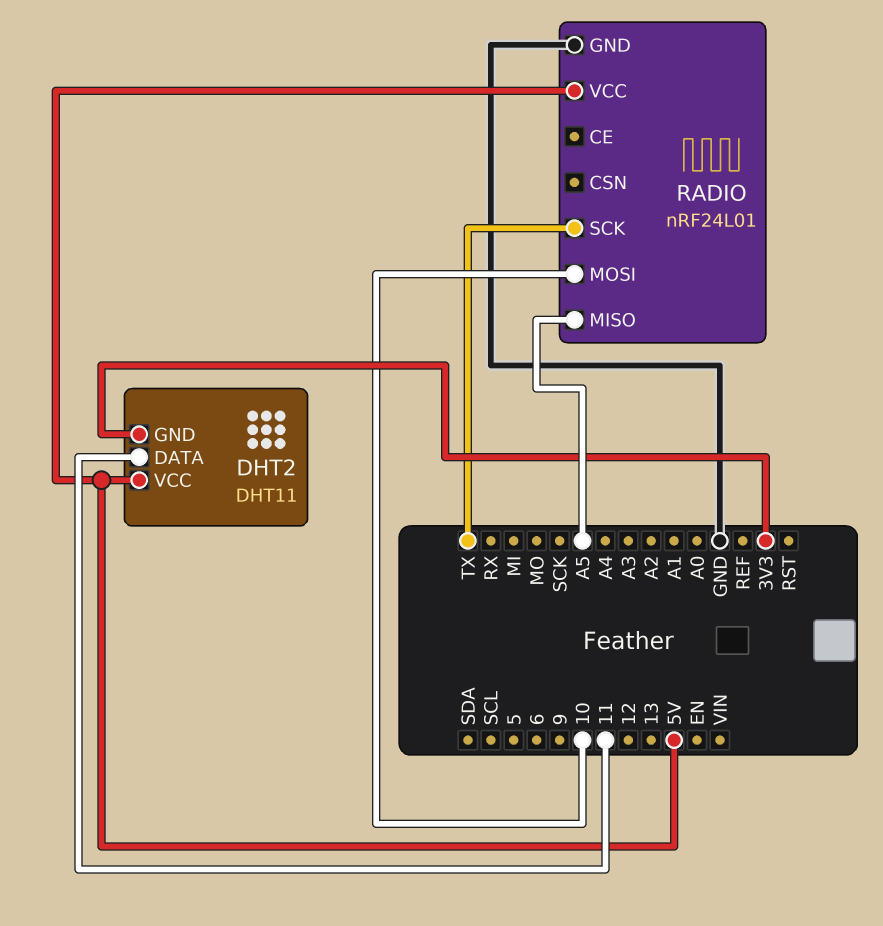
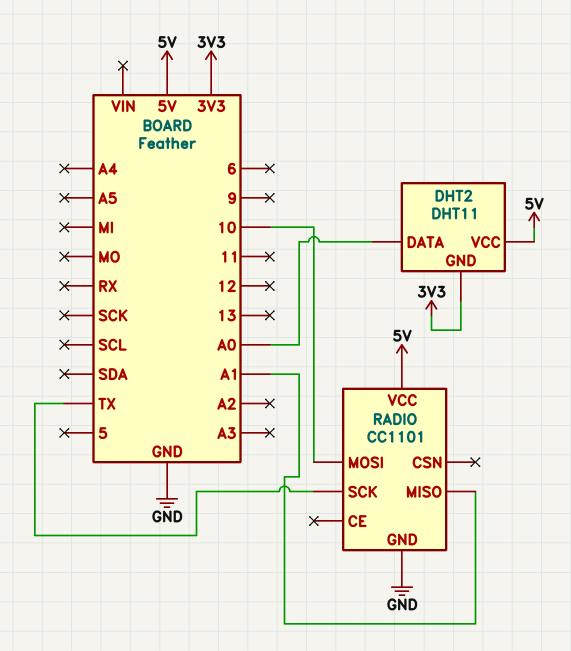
DHT2 pin DATA: 11 -> A0
RADIO: nRF24L01 -> CC1101
RADIO pin MISO: A5 -> A1

